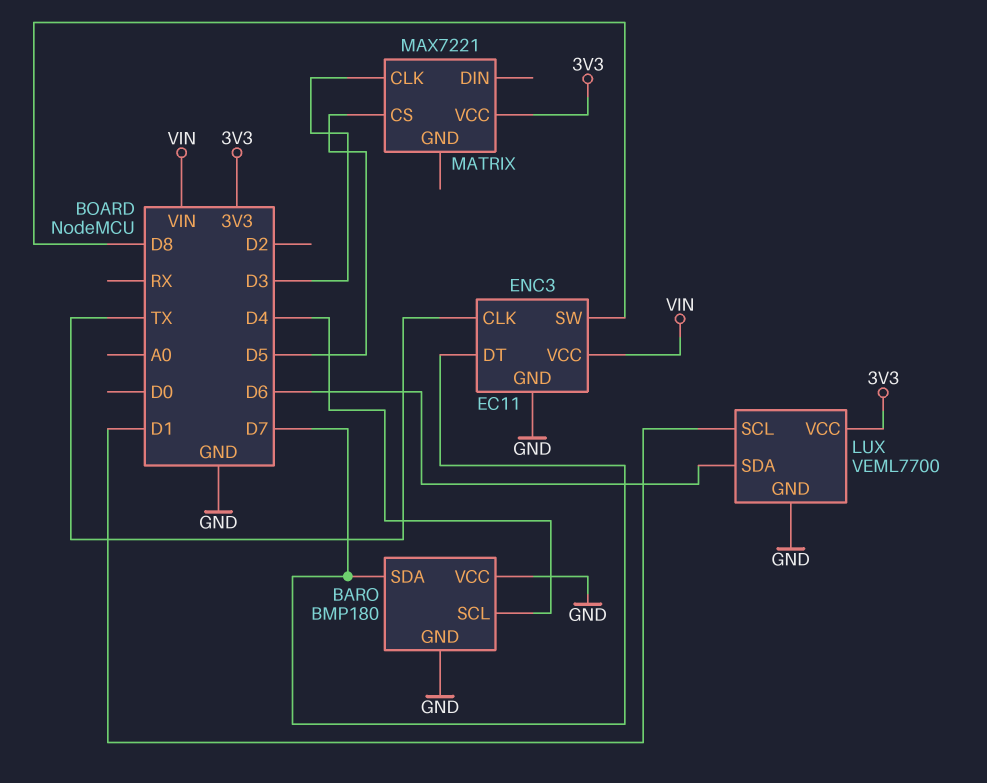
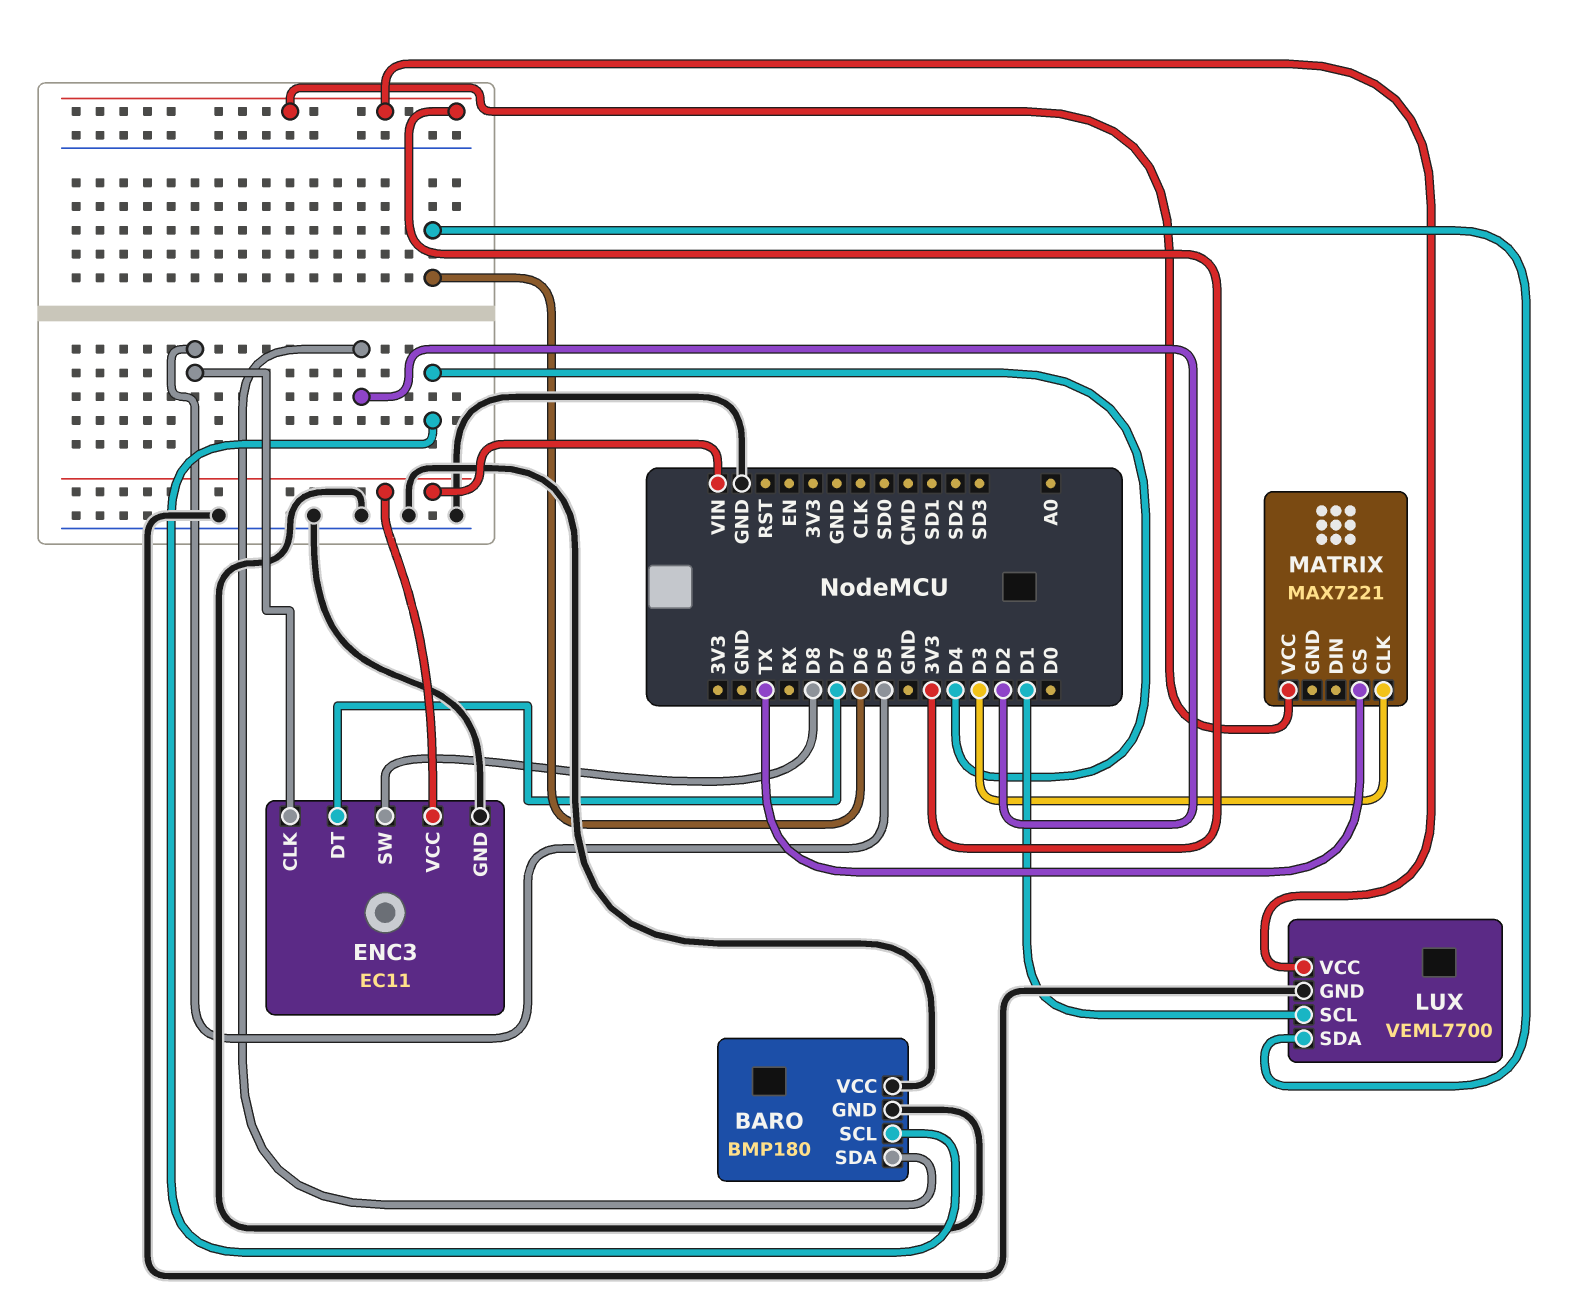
BARO pin SDA: D7 -> D2
ENC3 pin CLK: TX -> D5
MATRIX pin CS: D5 -> TX

